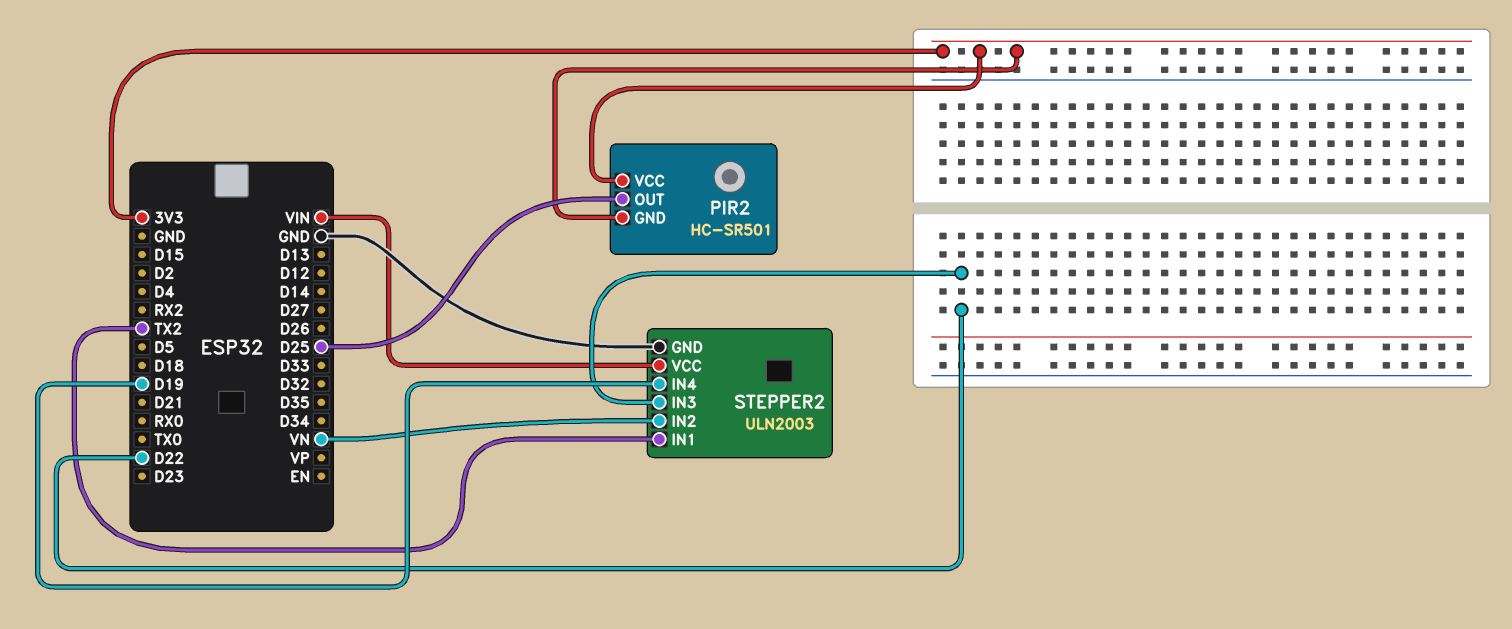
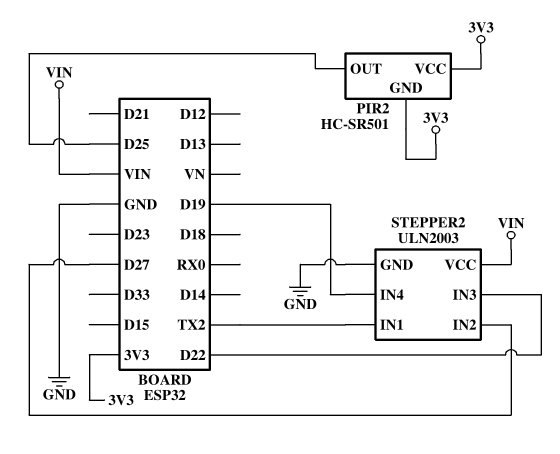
STEPPER2 pin IN2: VN -> D27

